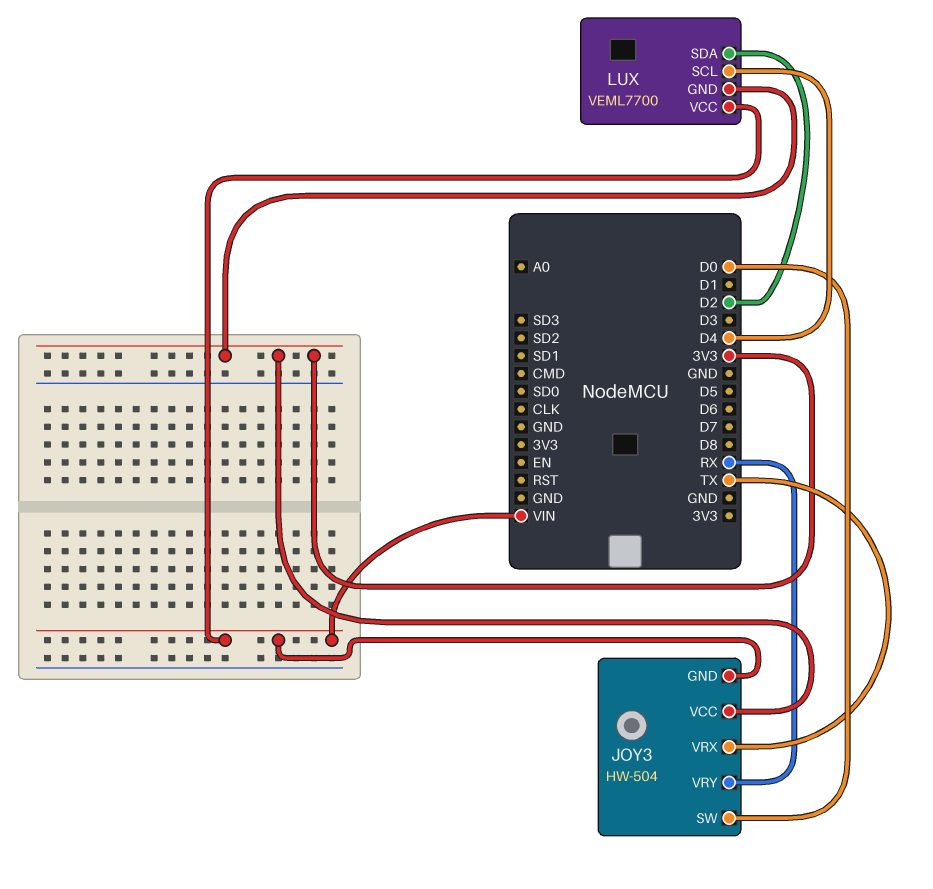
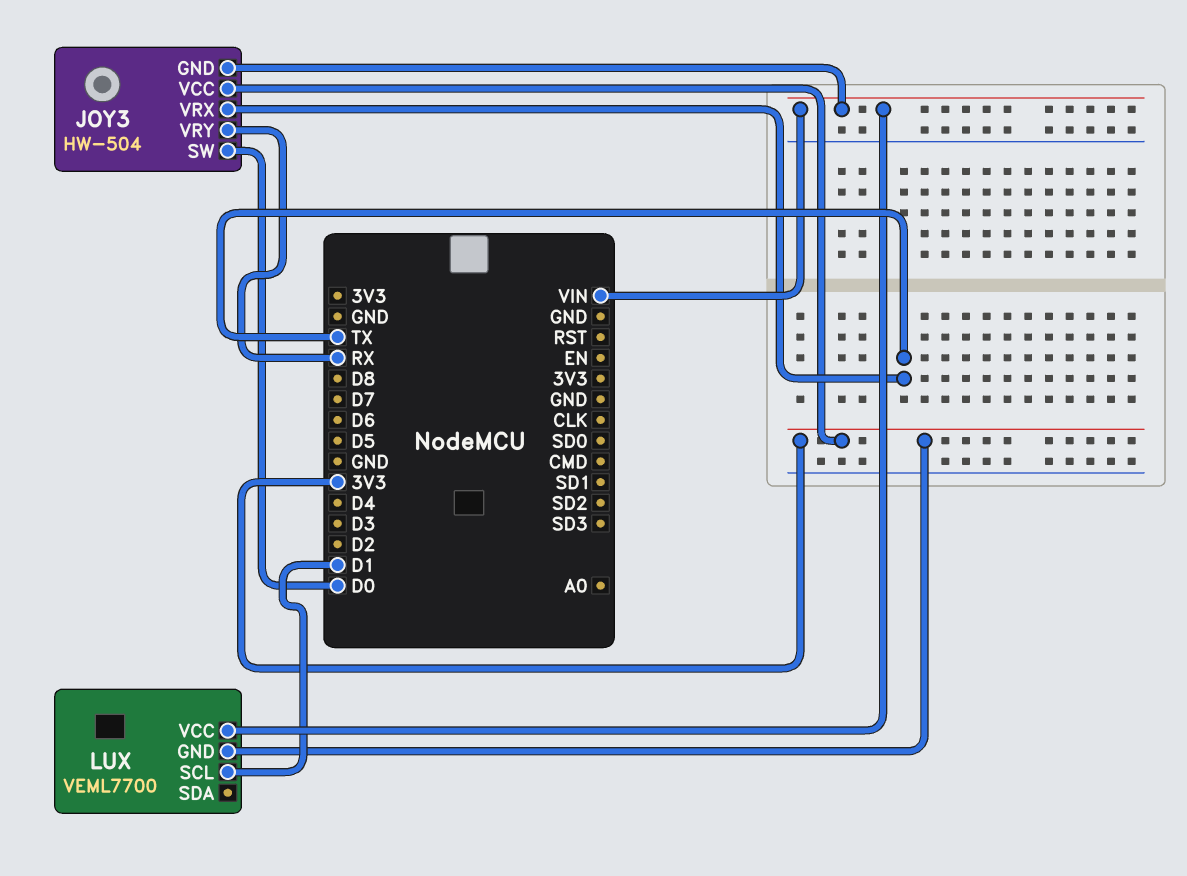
LUX pin SCL: D4 -> D1
LUX pin SDA: D2 -> none

